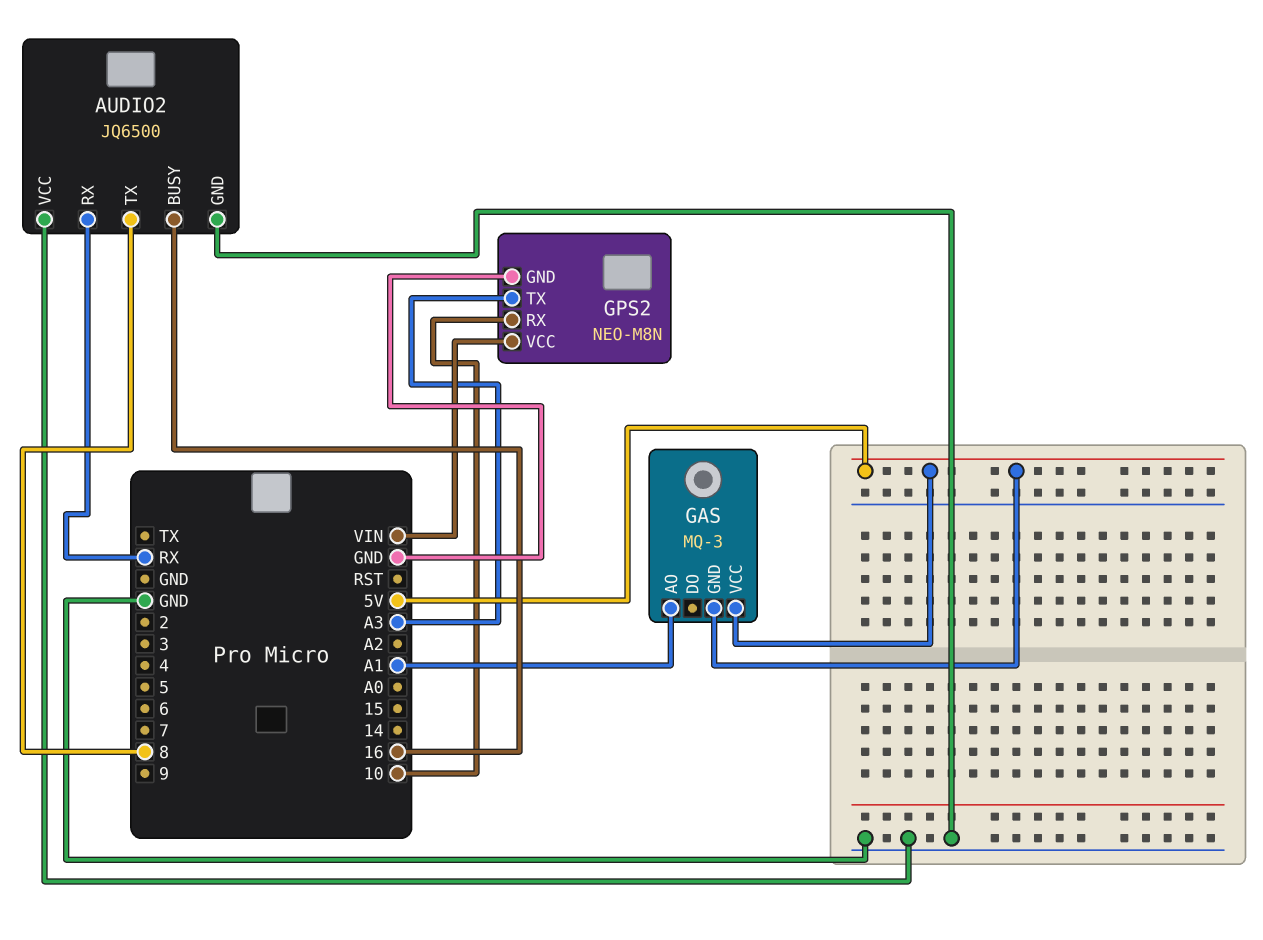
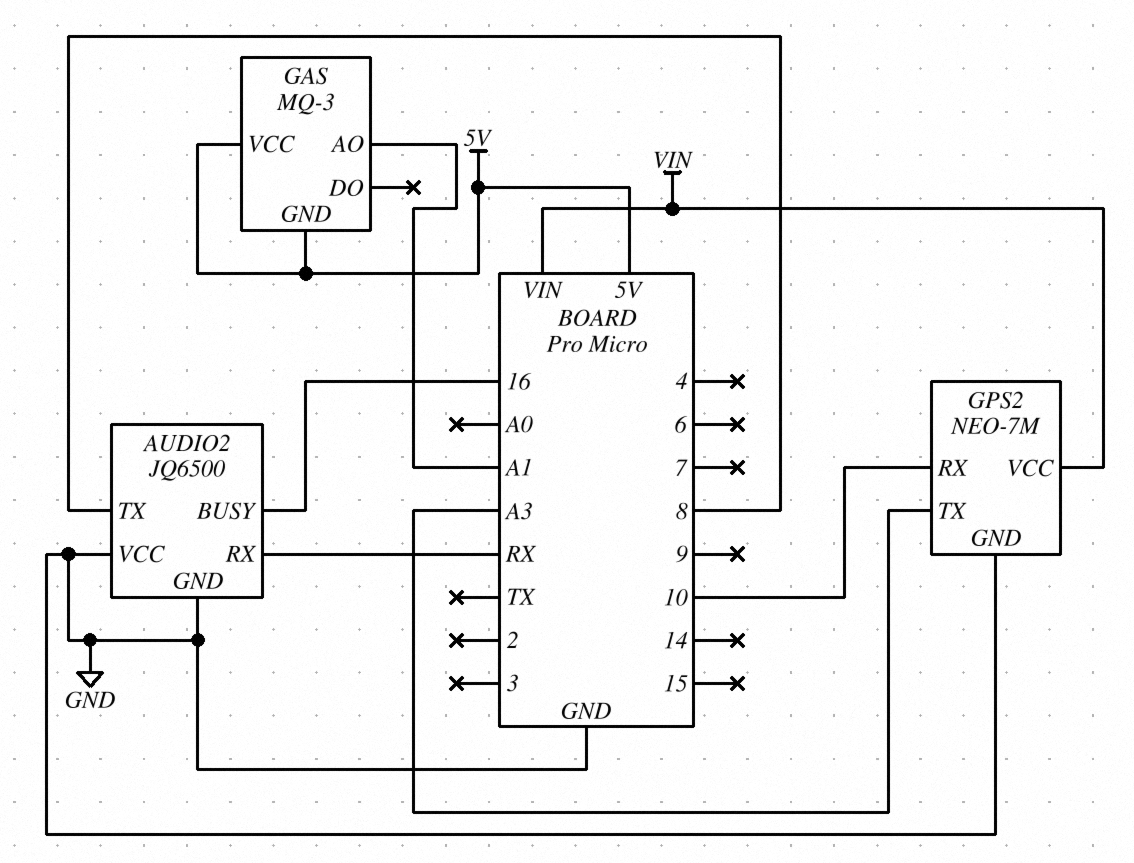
GPS2: NEO-M8N -> NEO-7M

